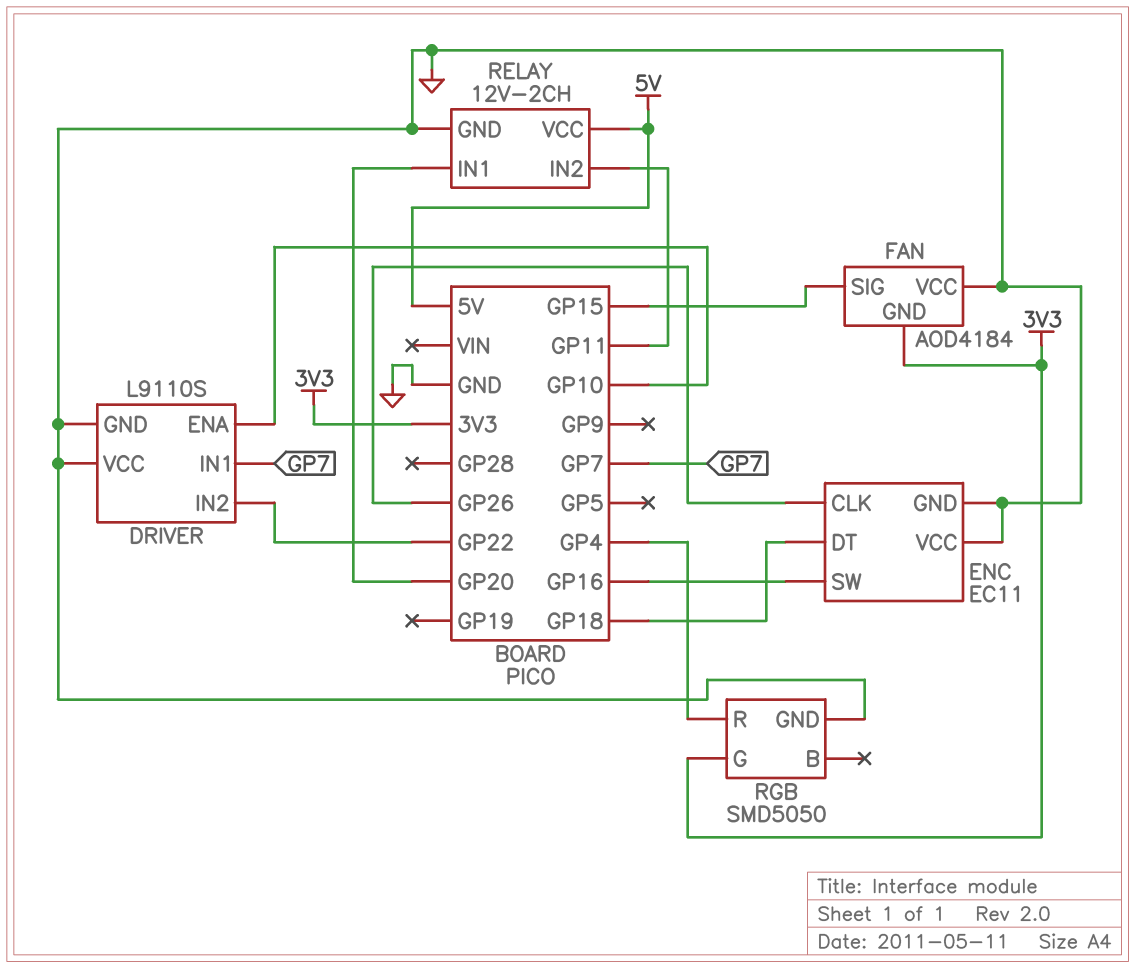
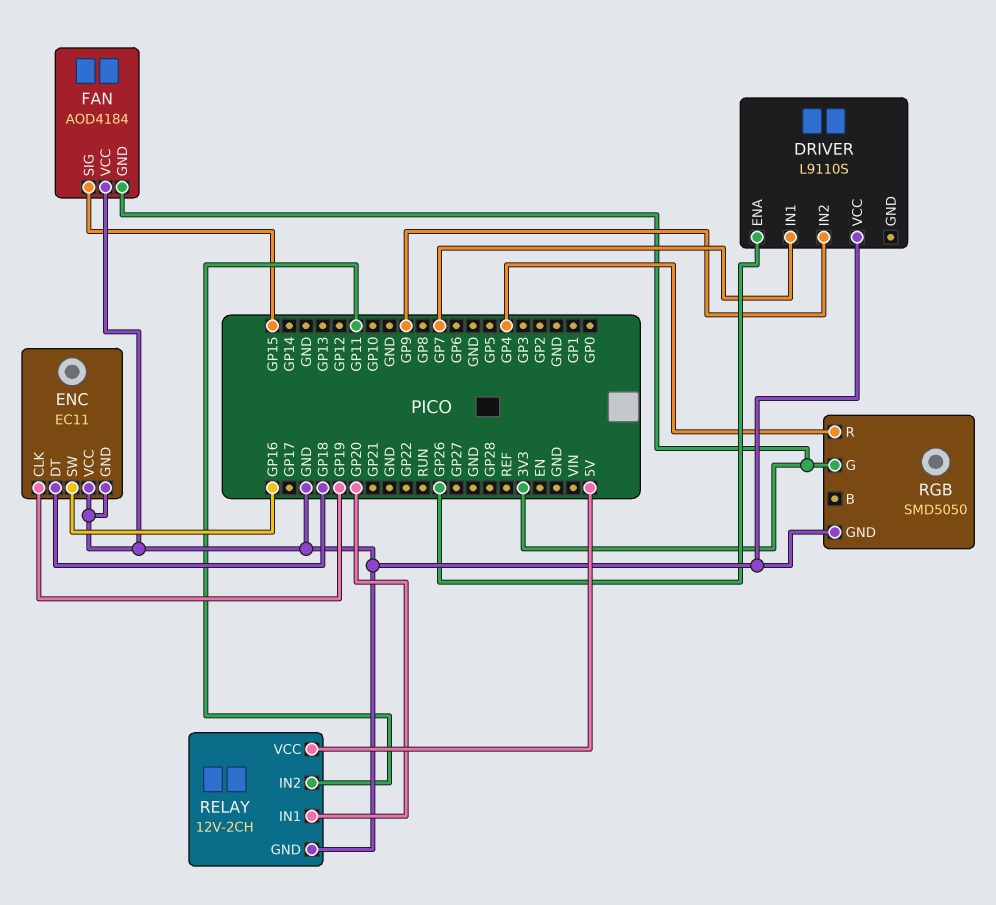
DRIVER pin ENA: GP10 -> GP26
DRIVER pin GND: GND -> none
DRIVER pin IN2: GP22 -> GP9
ENC pin CLK: GP26 -> GP19

